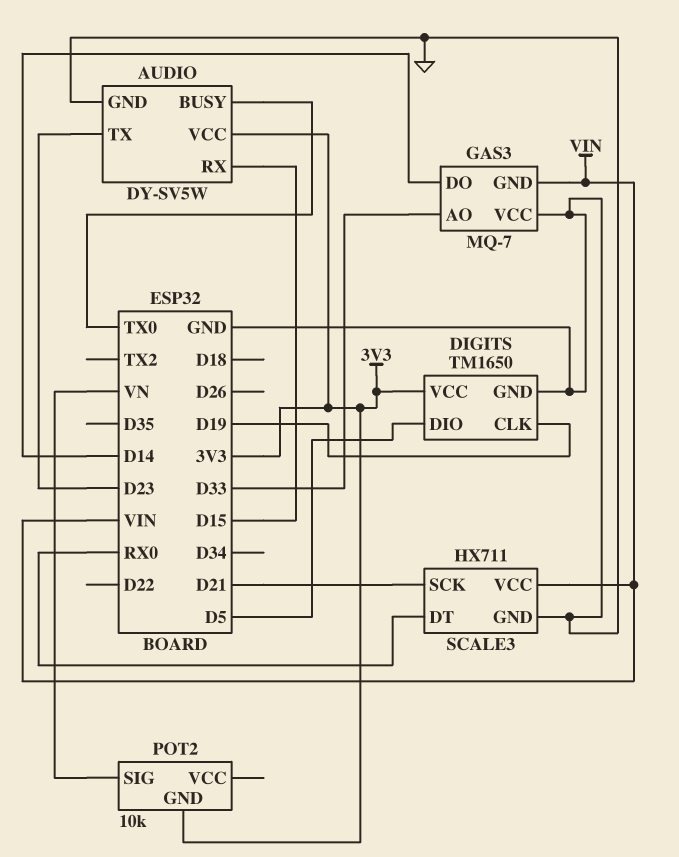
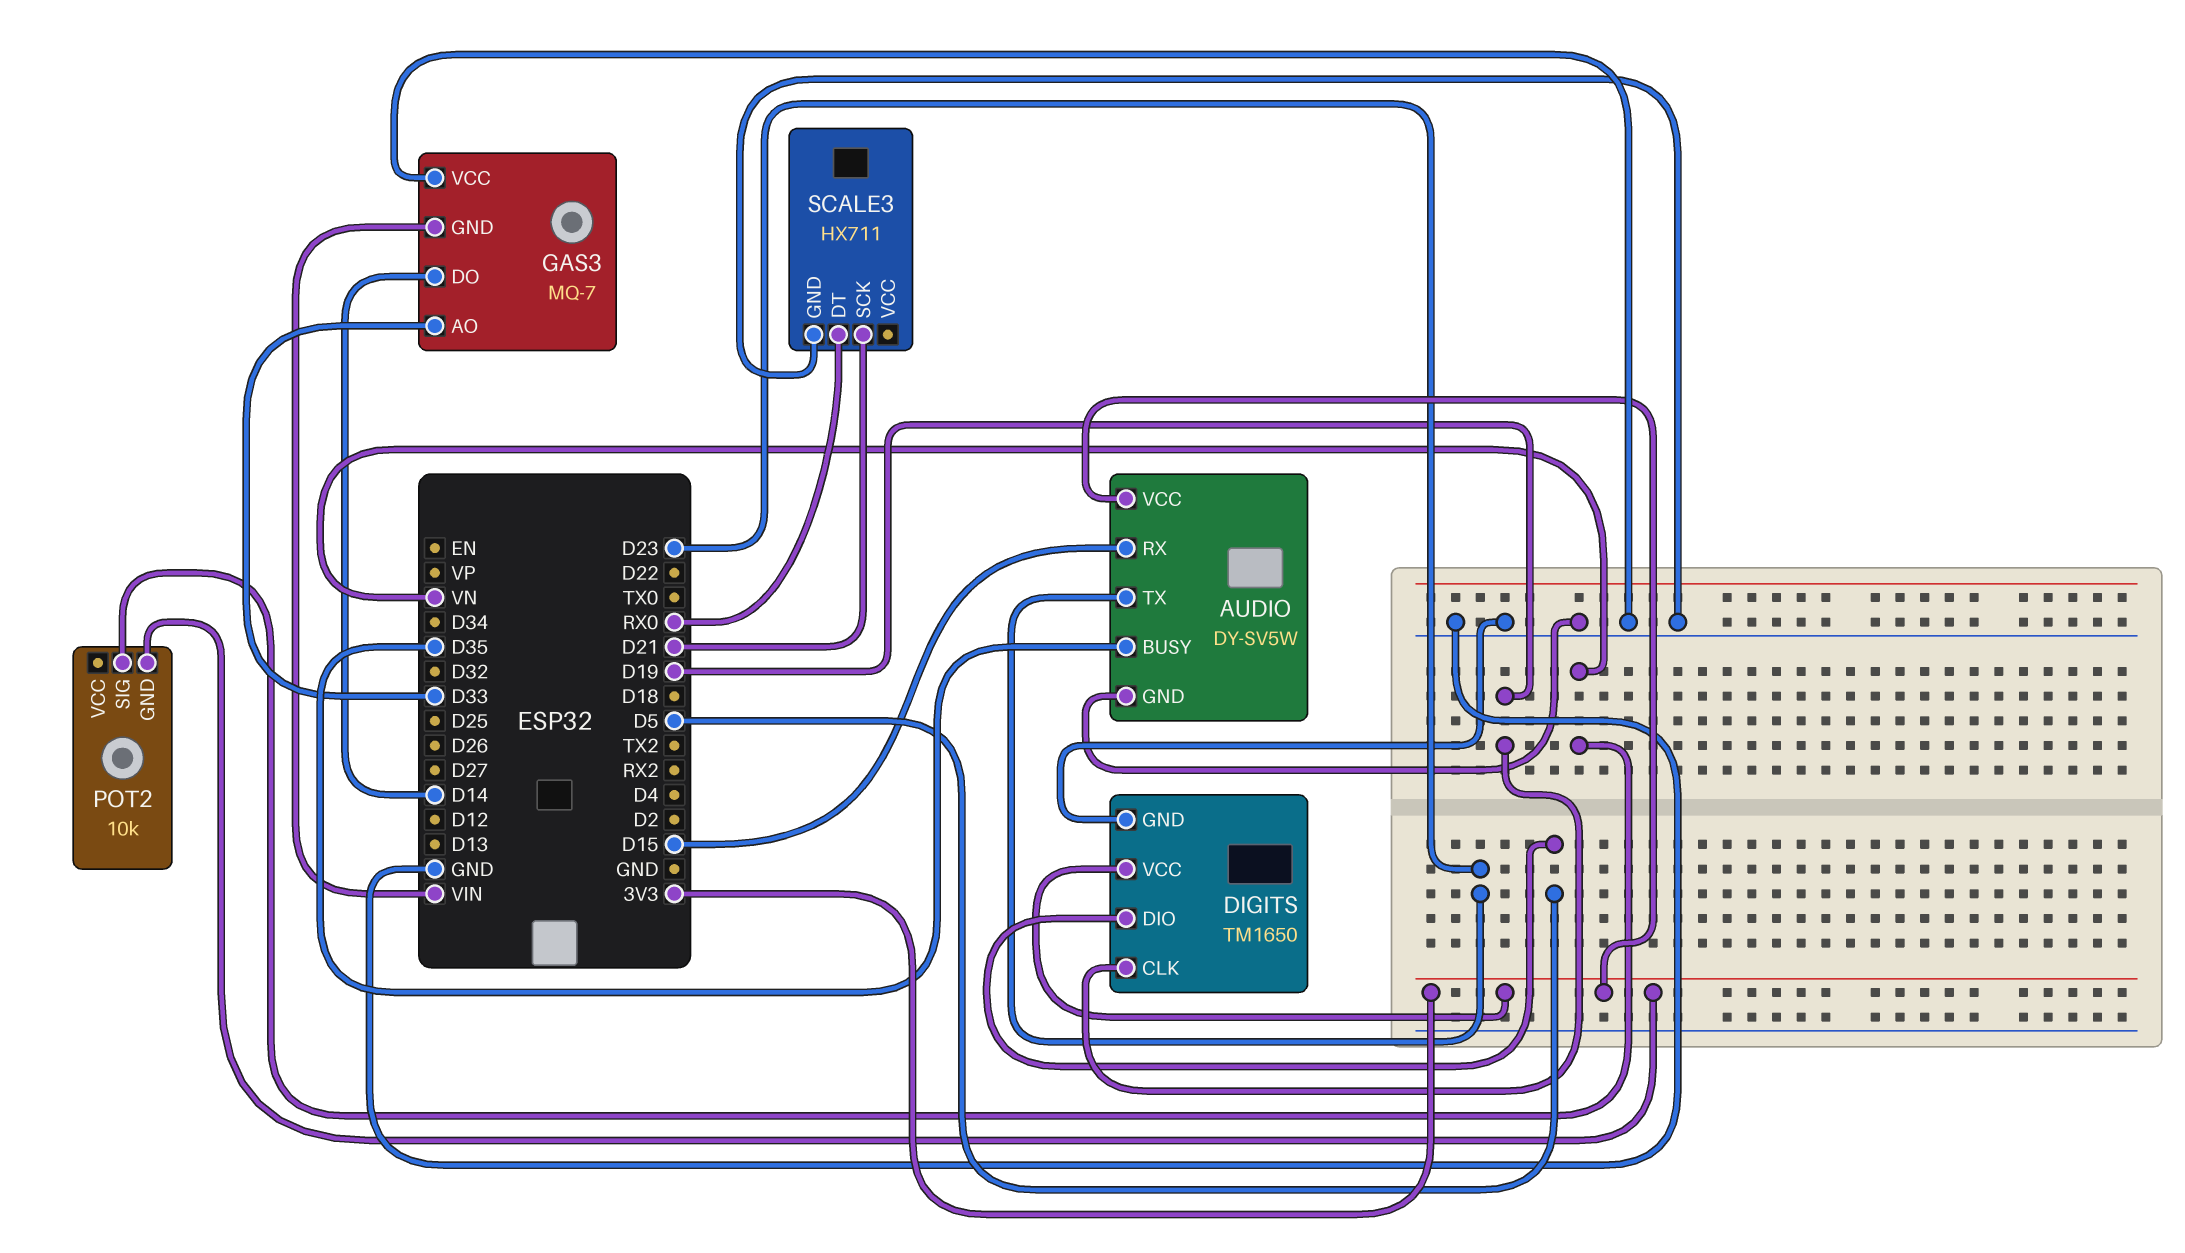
AUDIO pin BUSY: TX0 -> D35
SCALE3 pin VCC: VIN -> none

